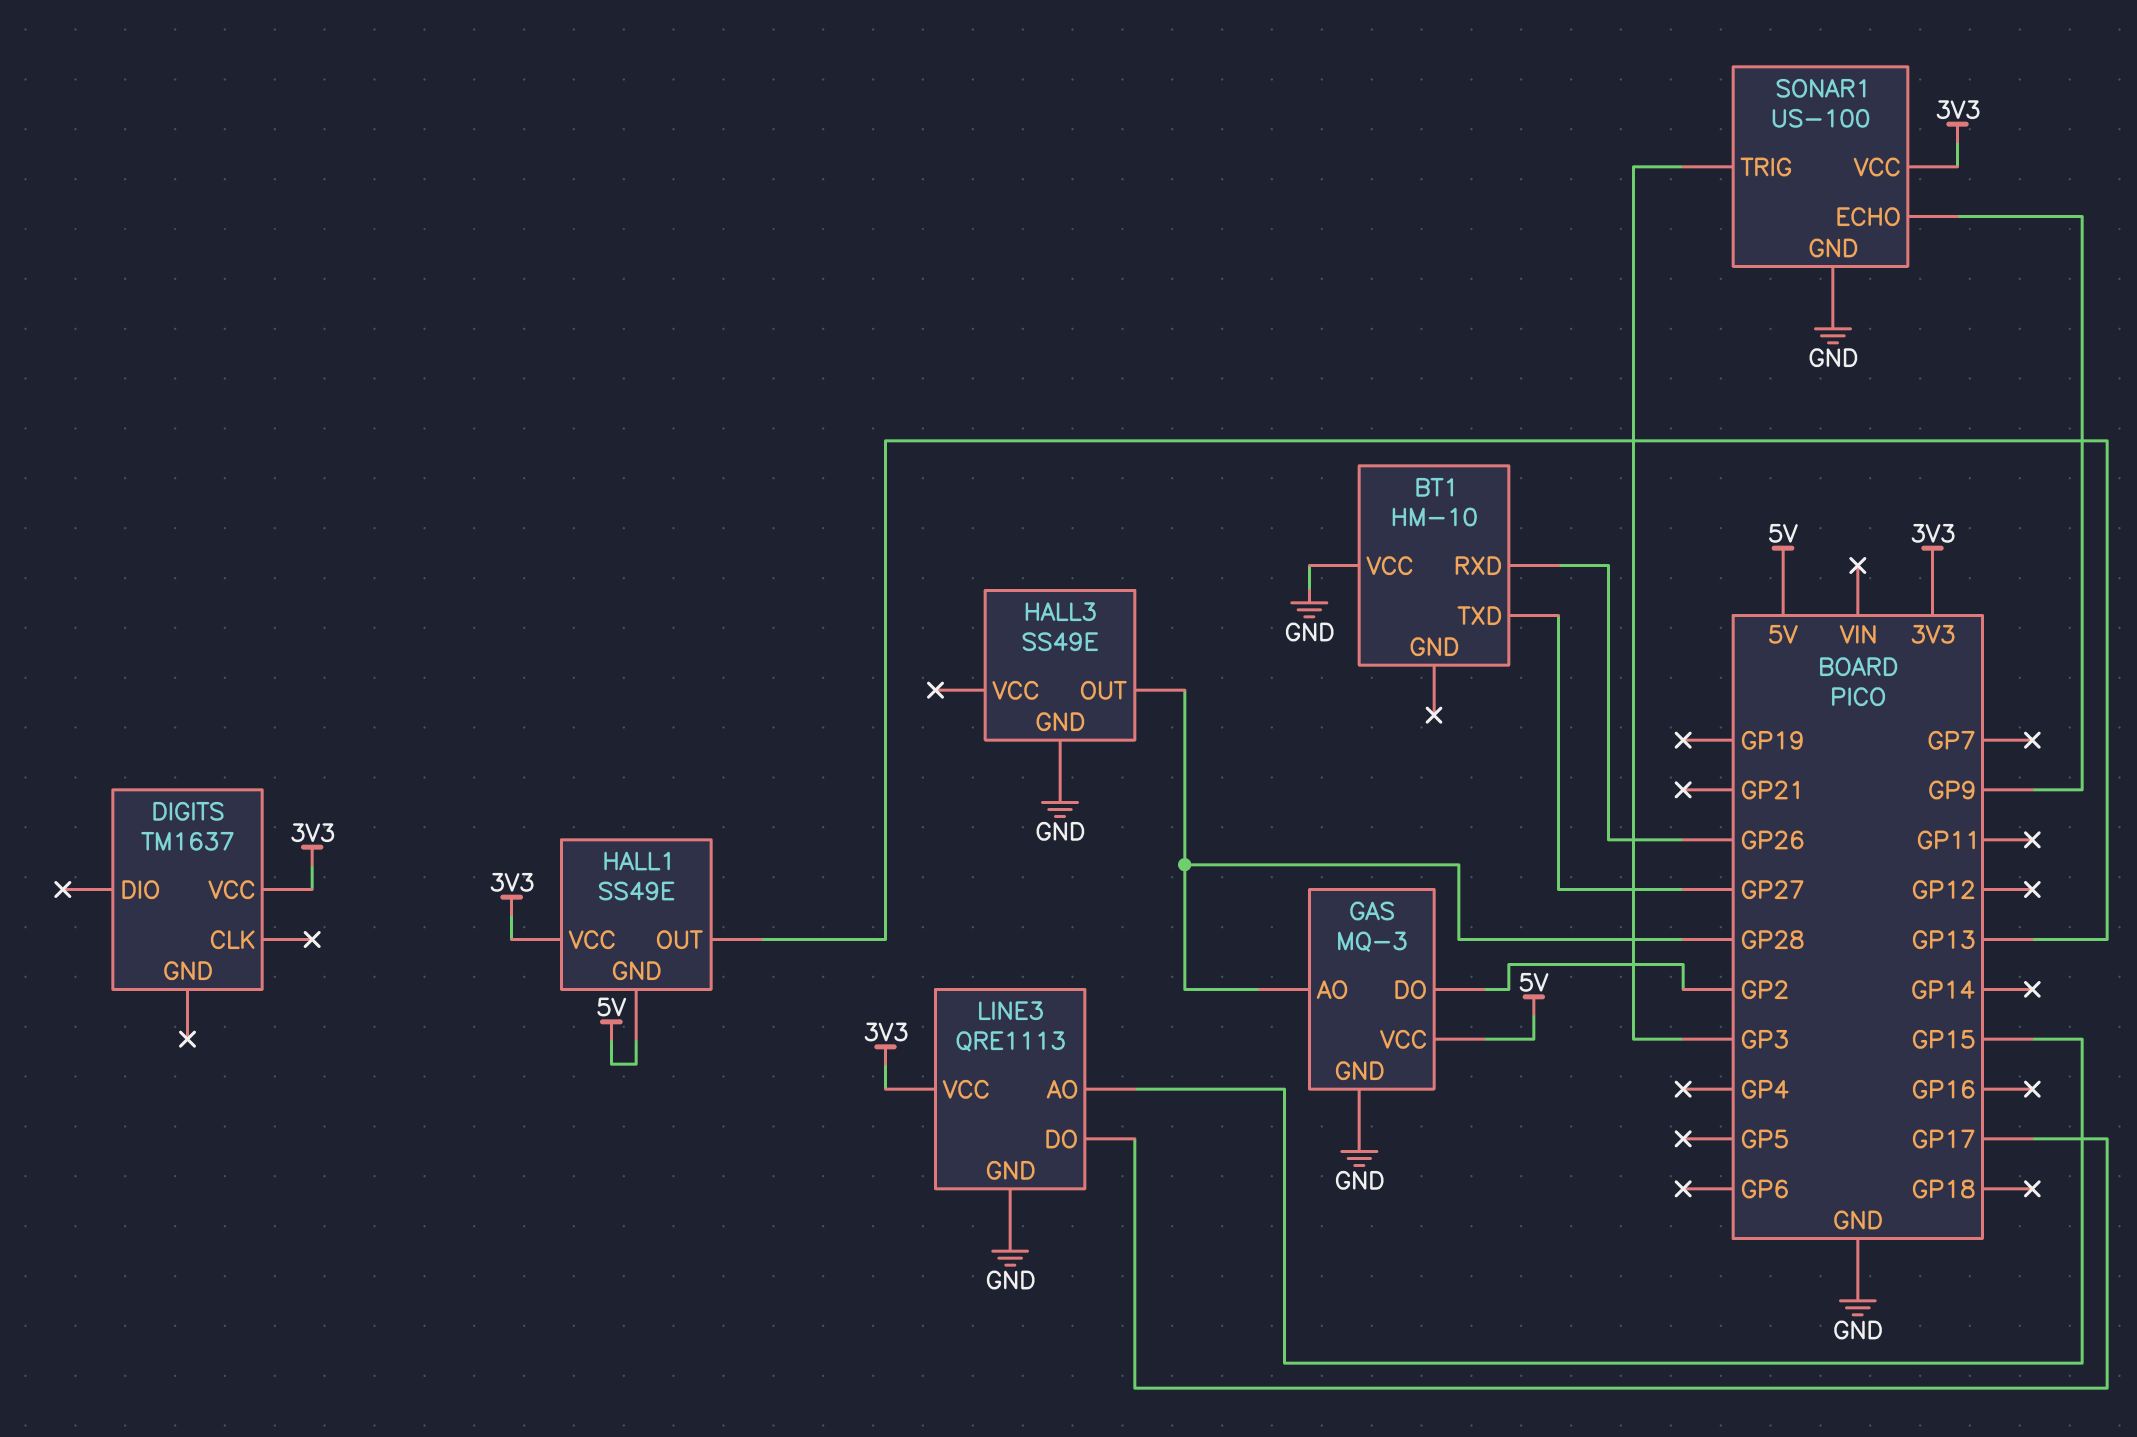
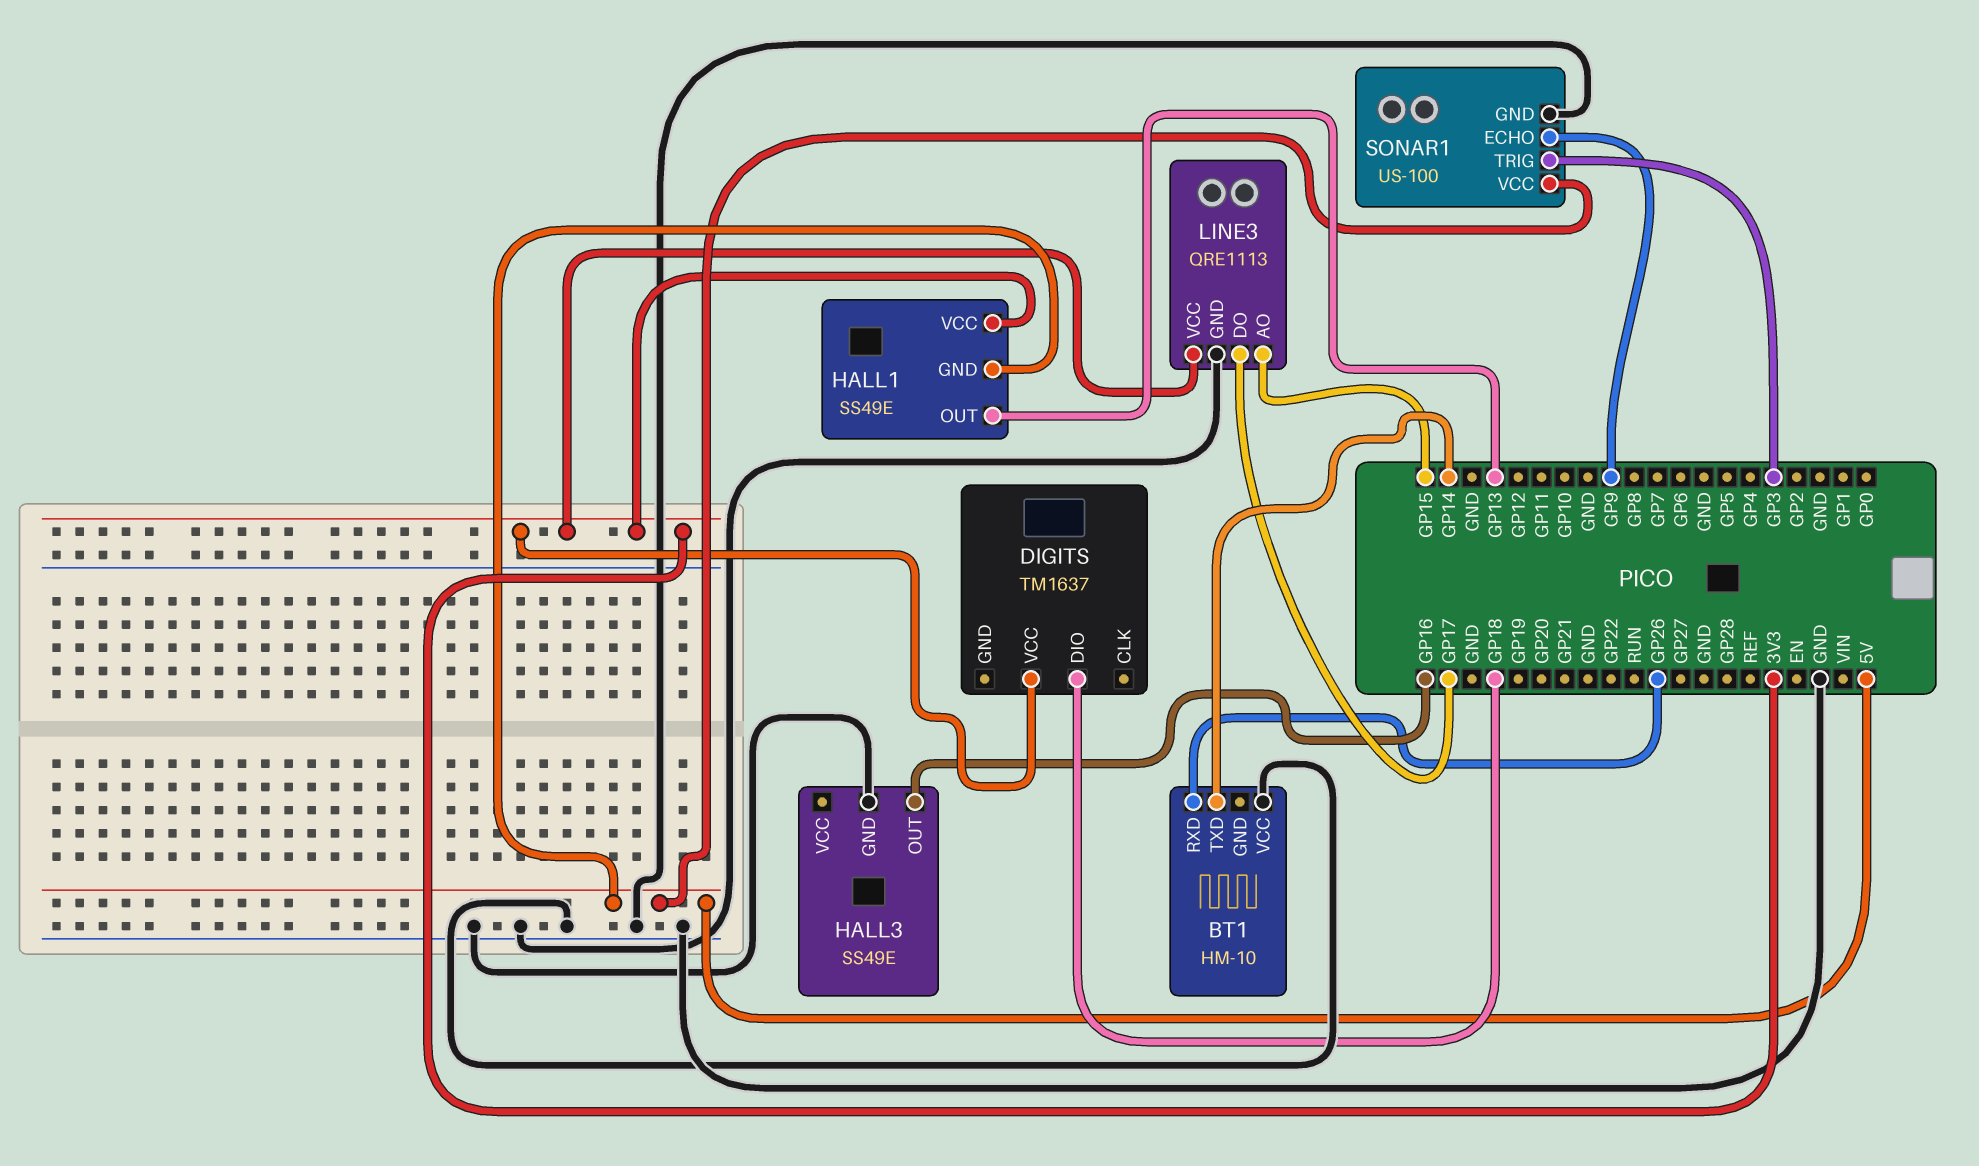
BT1 pin TXD: GP27 -> GP14
DIGITS pin DIO: none -> GP18
GAS: MQ-3 -> none
GAS pin AO: GP28 -> none
GAS pin DO: GP2 -> none
GAS pin GND: GND -> none
GAS pin VCC: 5V -> none
HALL3 pin OUT: GP28 -> GP16
SONAR1 pin VCC: 3V3 -> 5V

